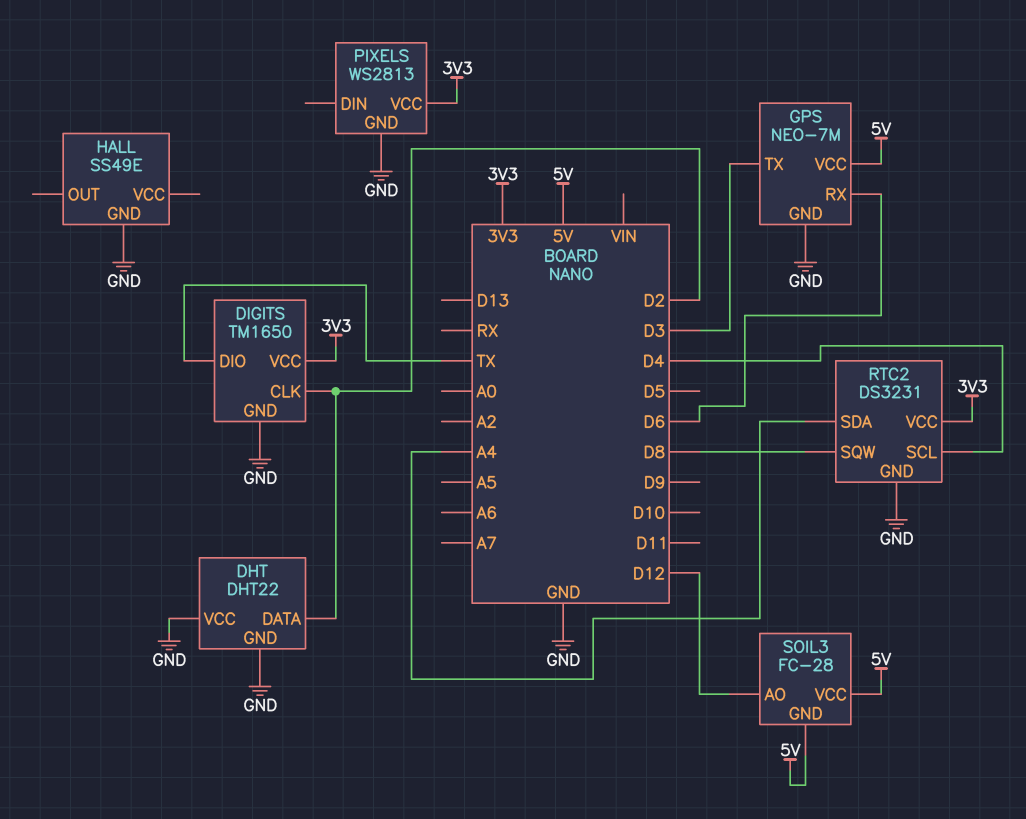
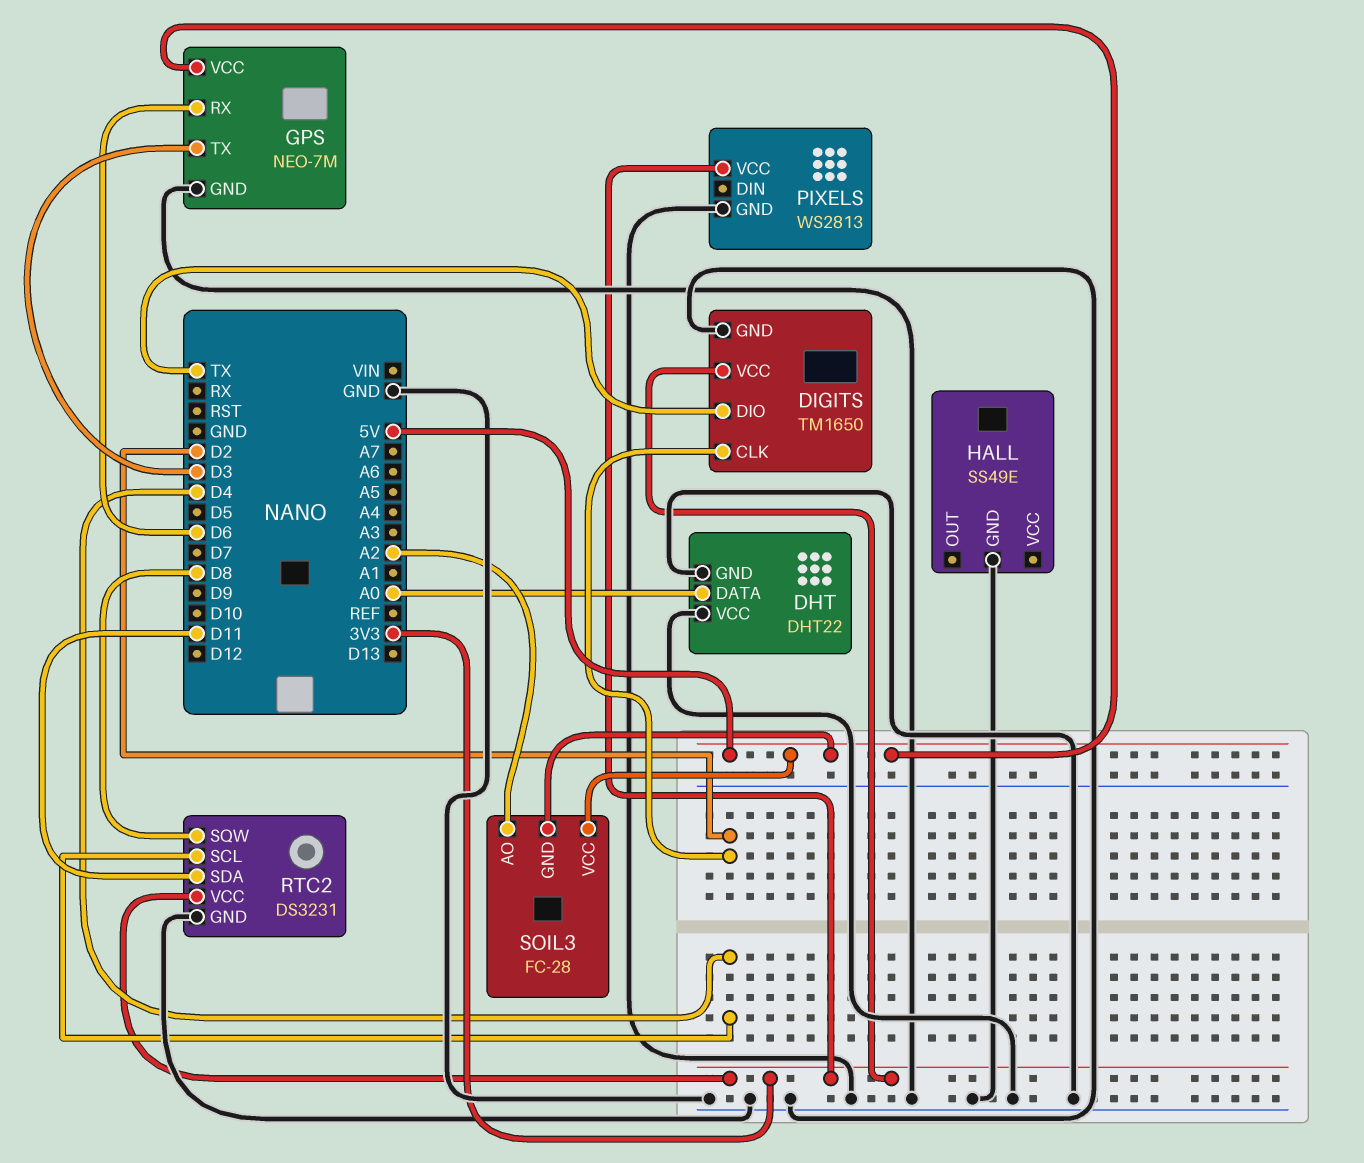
DHT pin DATA: D2 -> A0
RTC2 pin SDA: A4 -> D11
SOIL3 pin AO: D12 -> A2

